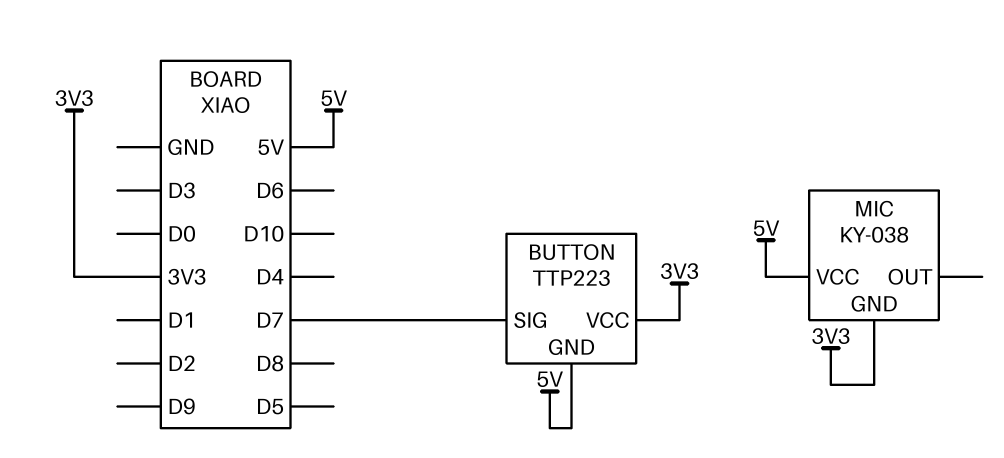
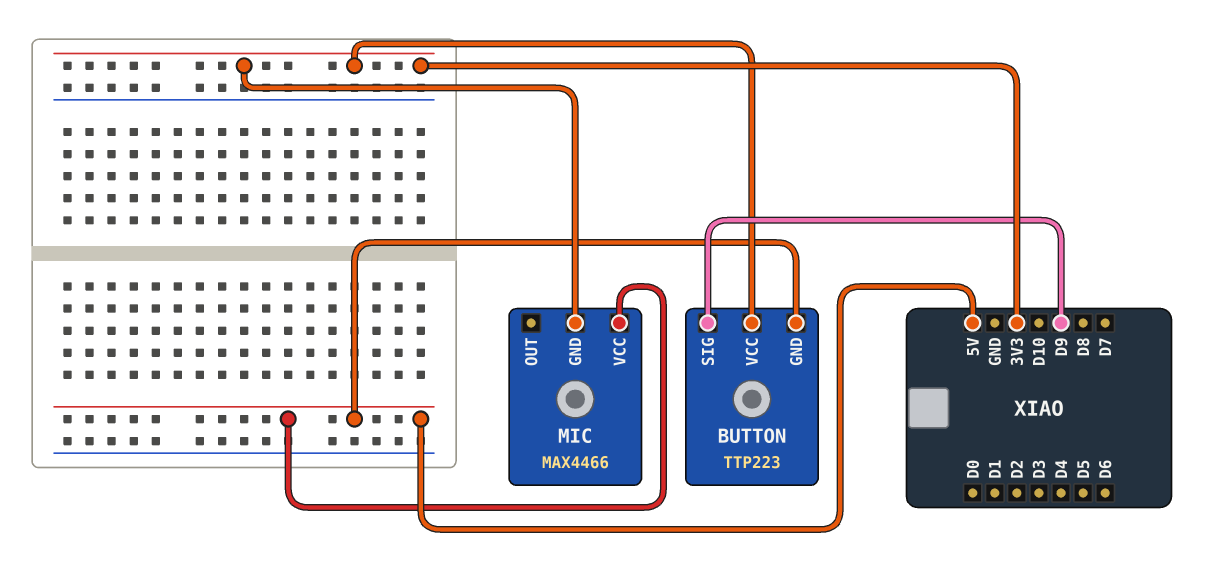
BUTTON pin SIG: D7 -> D9
MIC: KY-038 -> MAX4466

